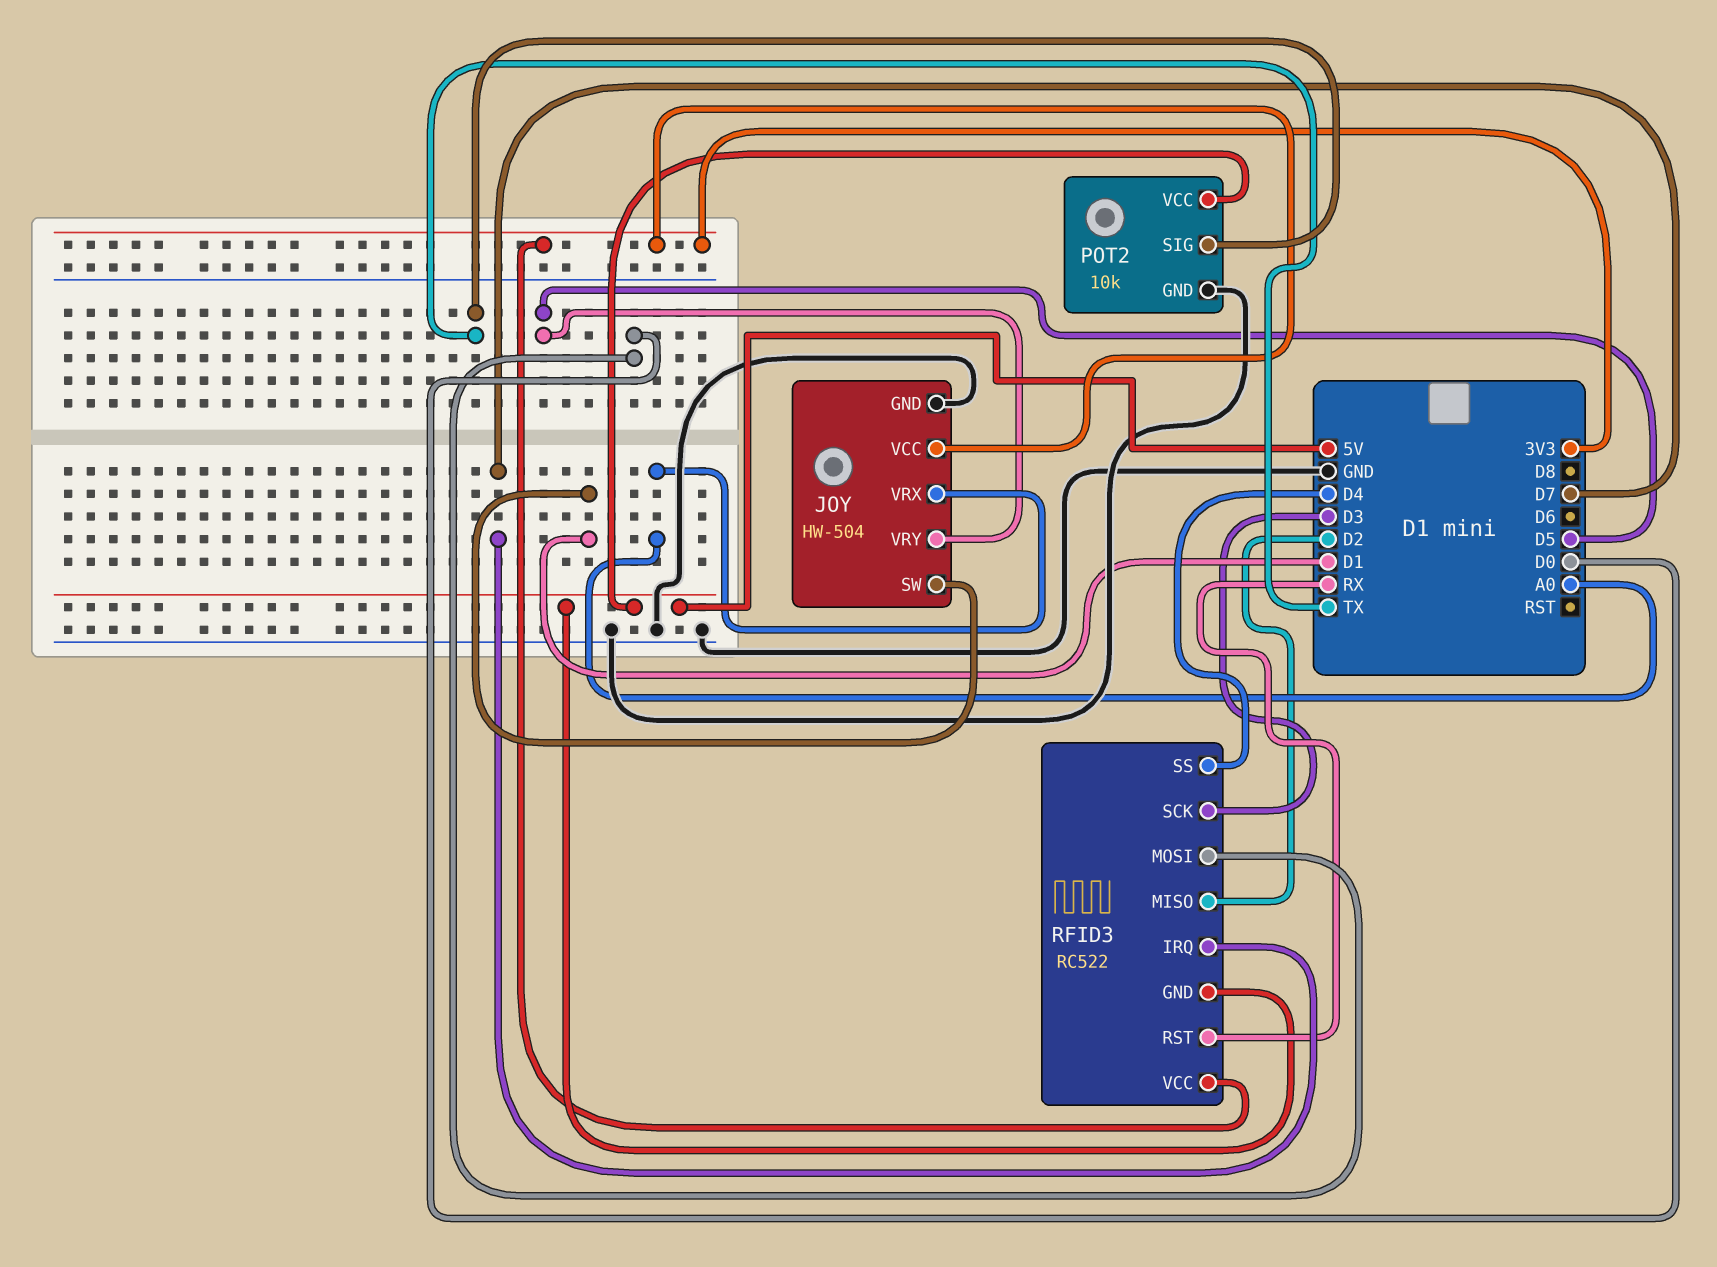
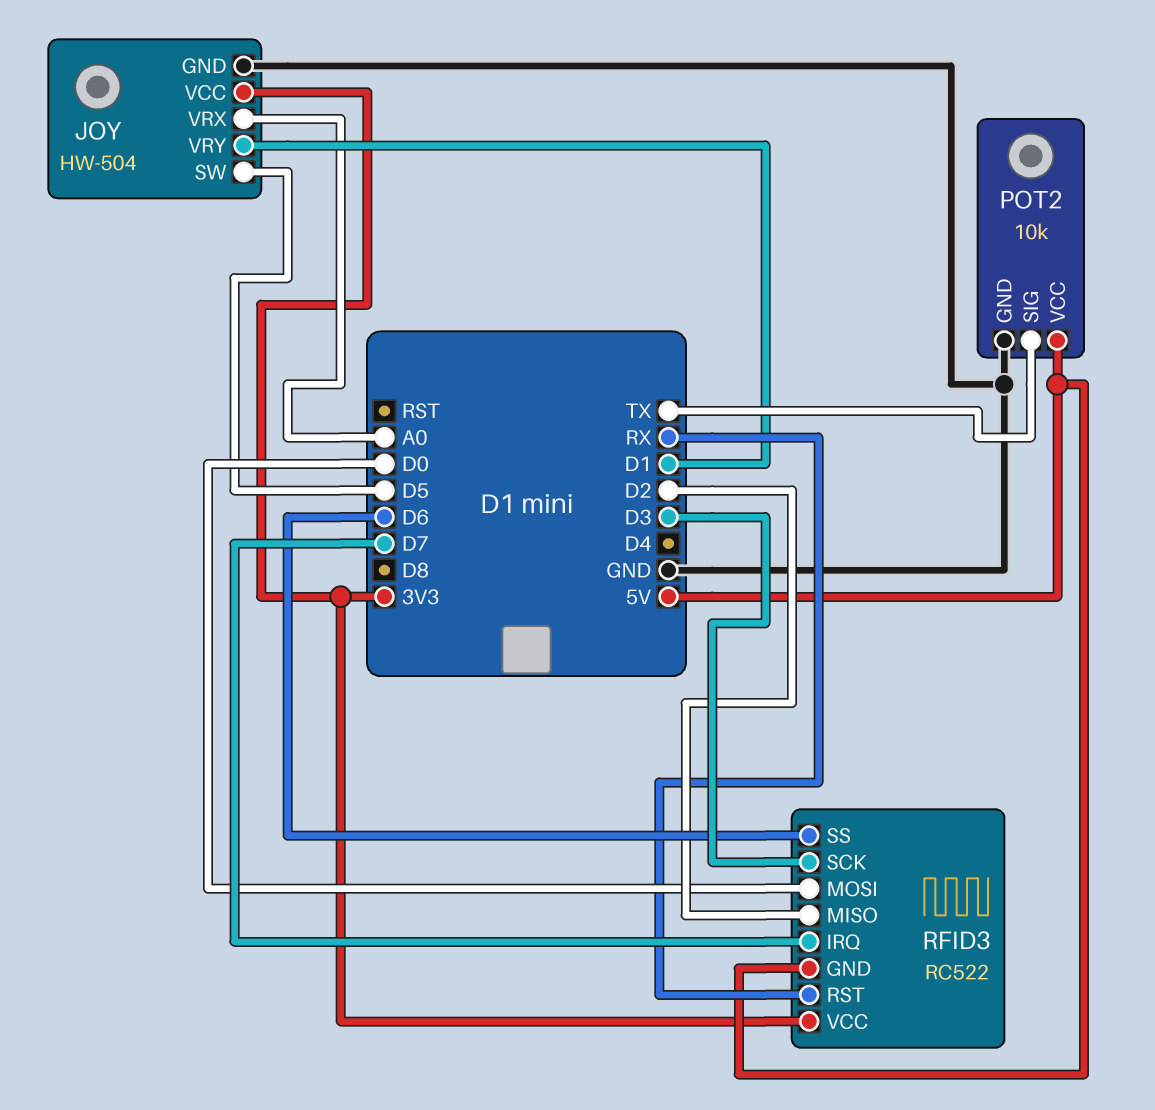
JOY pin SW: D1 -> D5
JOY pin VRY: D5 -> D1
RFID3 pin SS: D4 -> D6

